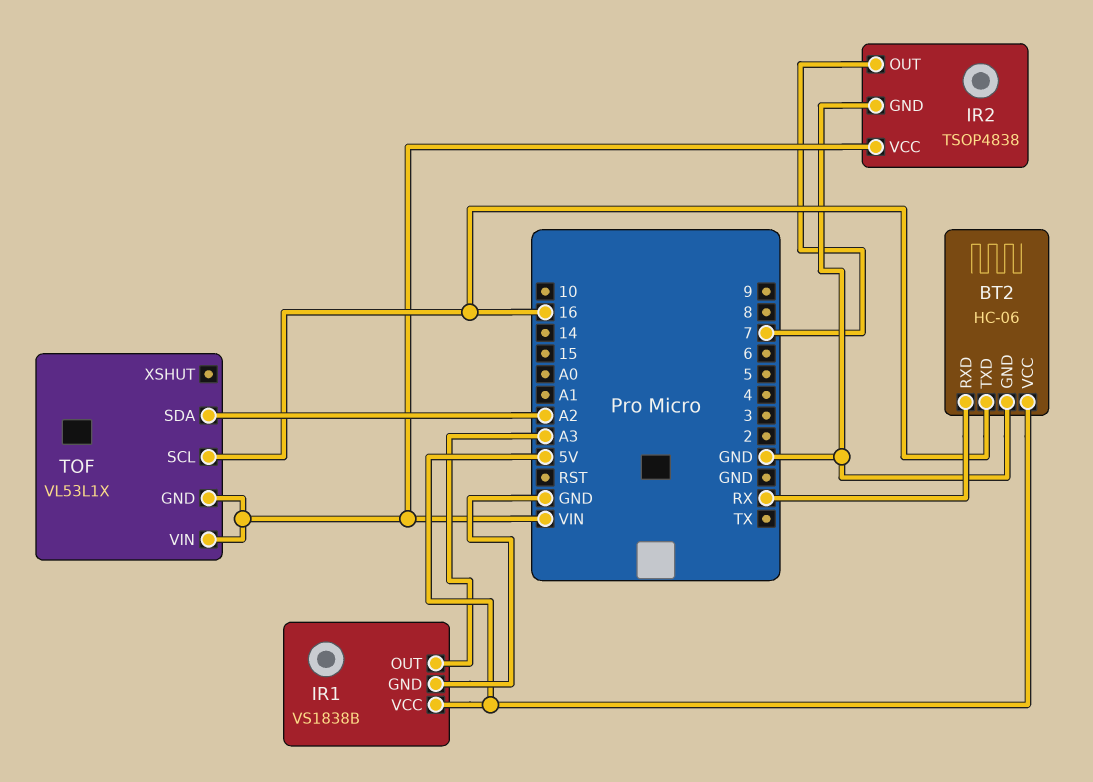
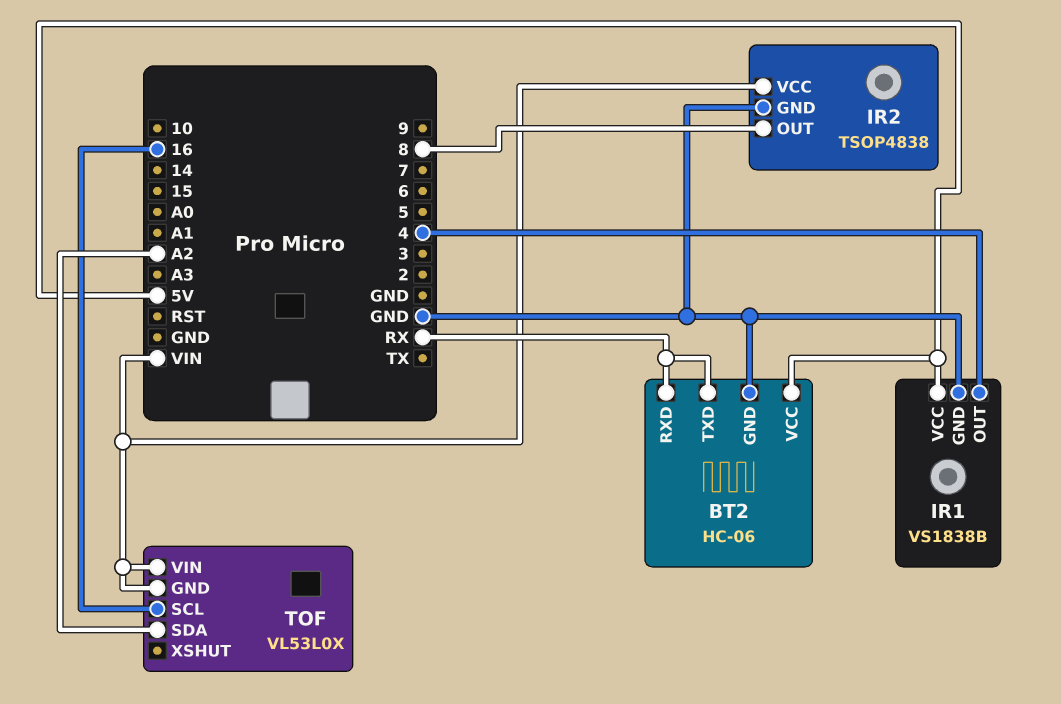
BT2 pin TXD: 16 -> RX
IR1 pin OUT: A3 -> 4
IR2 pin OUT: 7 -> 8
TOF: VL53L1X -> VL53L0X

